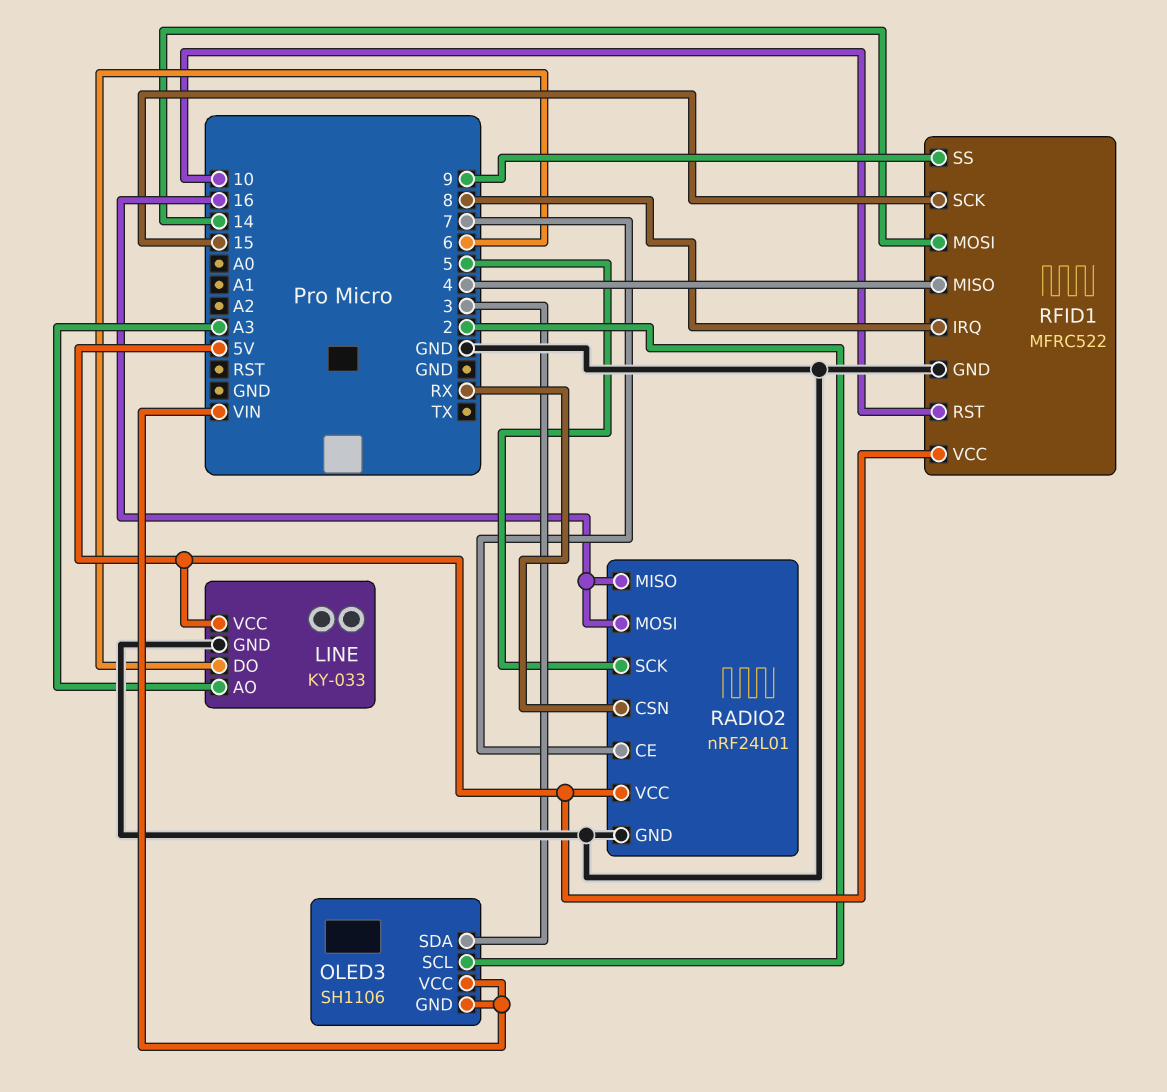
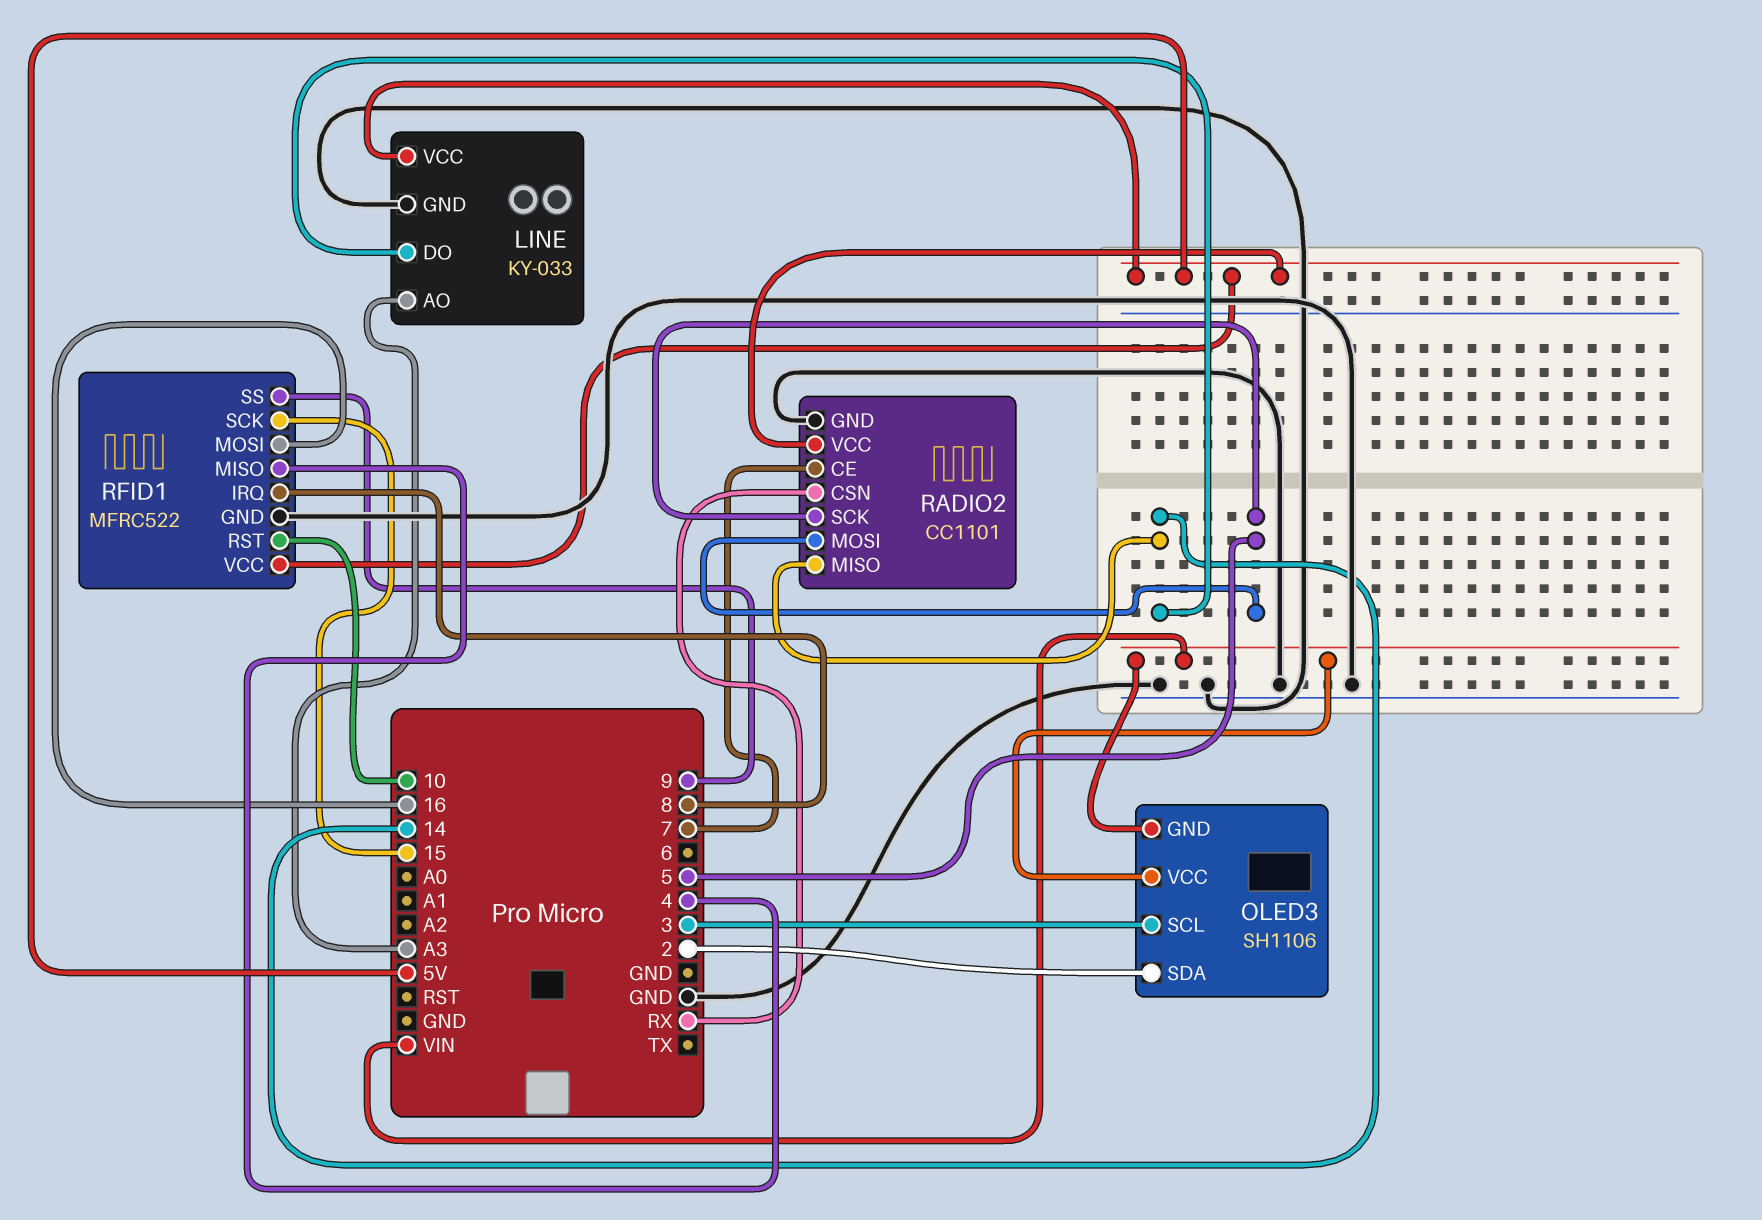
LINE pin DO: 6 -> 14
OLED3 pin SCL: 2 -> 3
OLED3 pin SDA: 3 -> 2
RADIO2: nRF24L01 -> CC1101
RADIO2 pin MISO: 16 -> 14
RADIO2 pin MOSI: 16 -> 5
RFID1 pin MOSI: 14 -> 16

